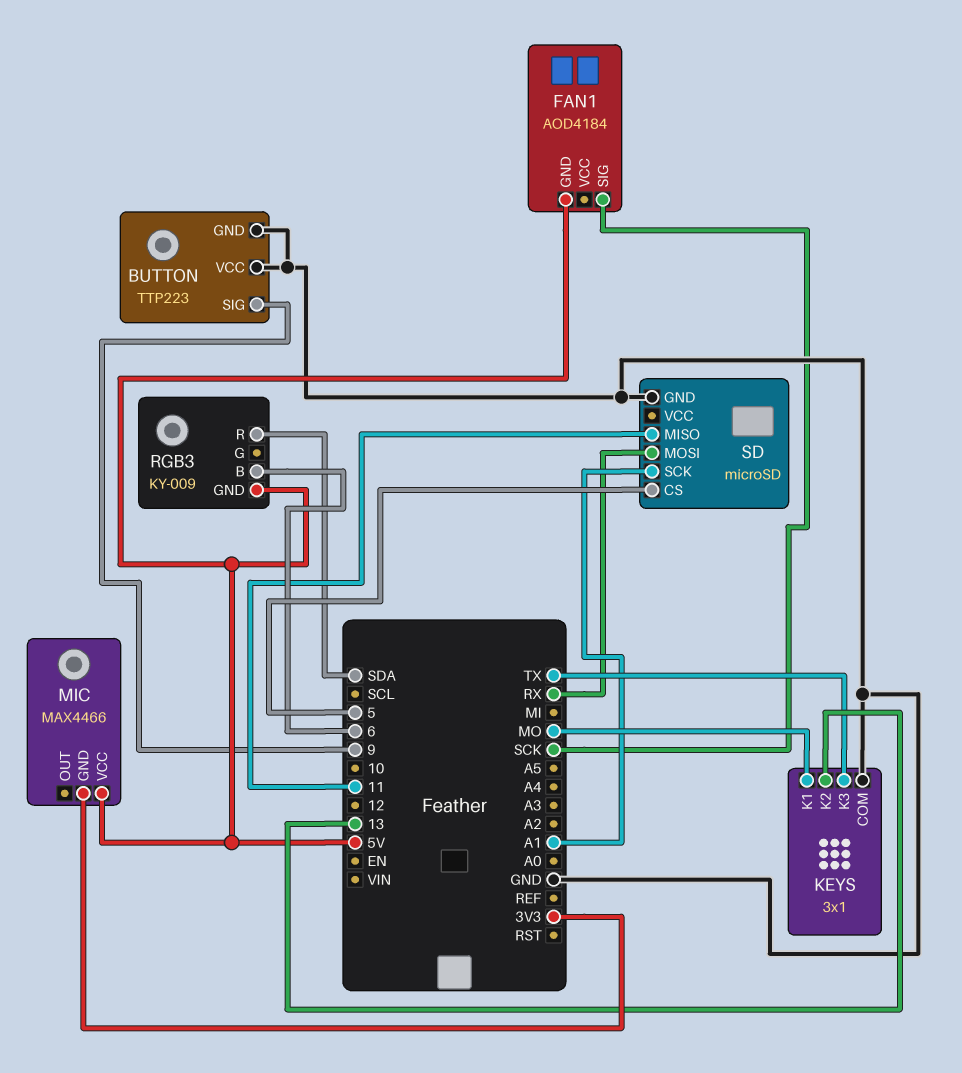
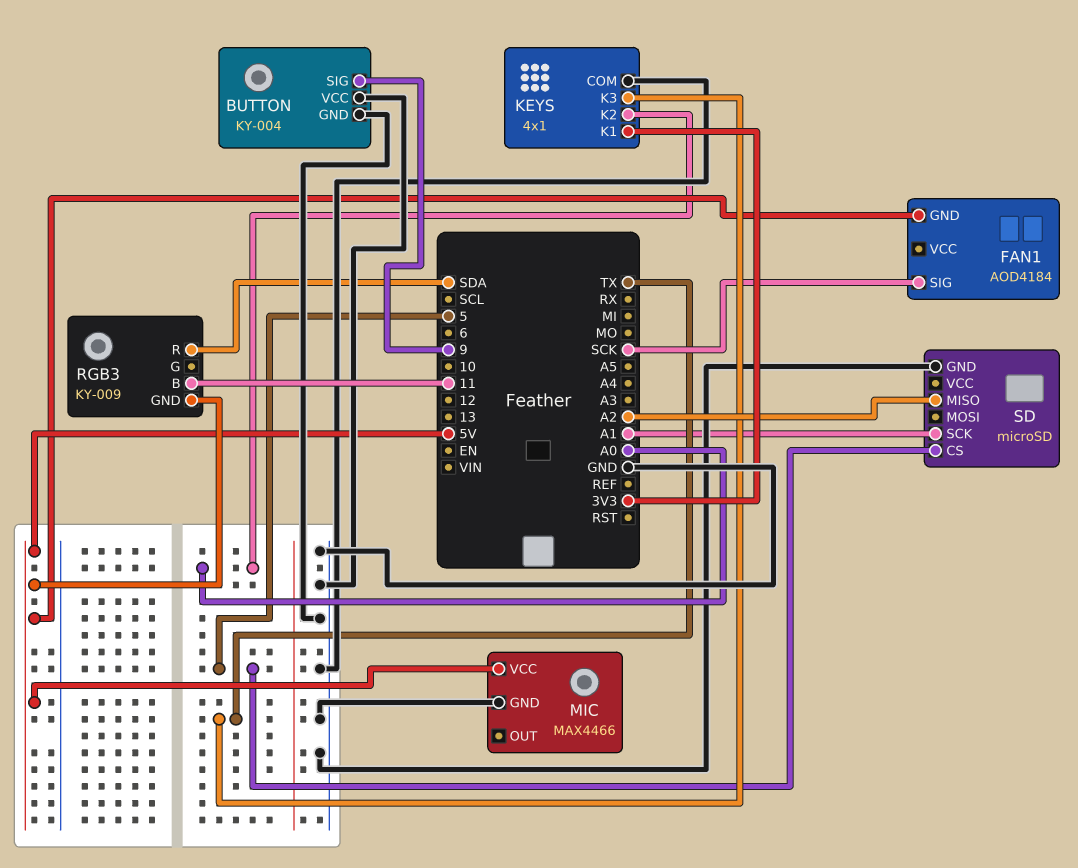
BUTTON: TTP223 -> KY-004
KEYS: 3x1 -> 4x1
KEYS pin K1: MO -> 3V3
KEYS pin K2: 13 -> A0
MIC pin GND: 3V3 -> GND
RGB3 pin B: 6 -> 11
SD pin MISO: 11 -> A2
SD pin MOSI: RX -> none

